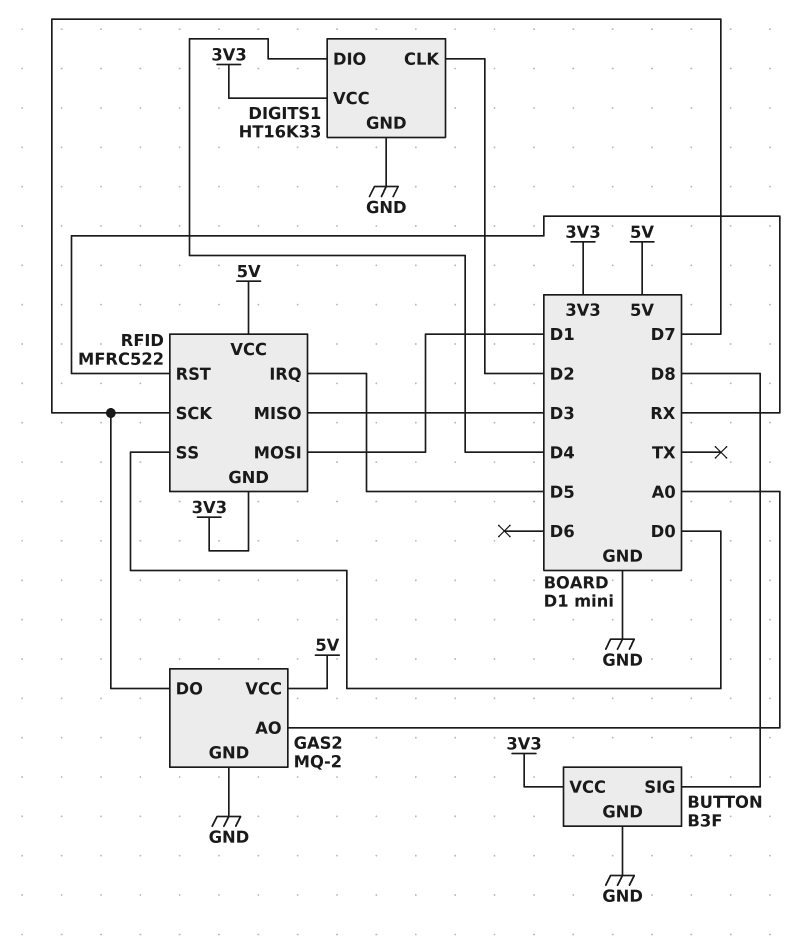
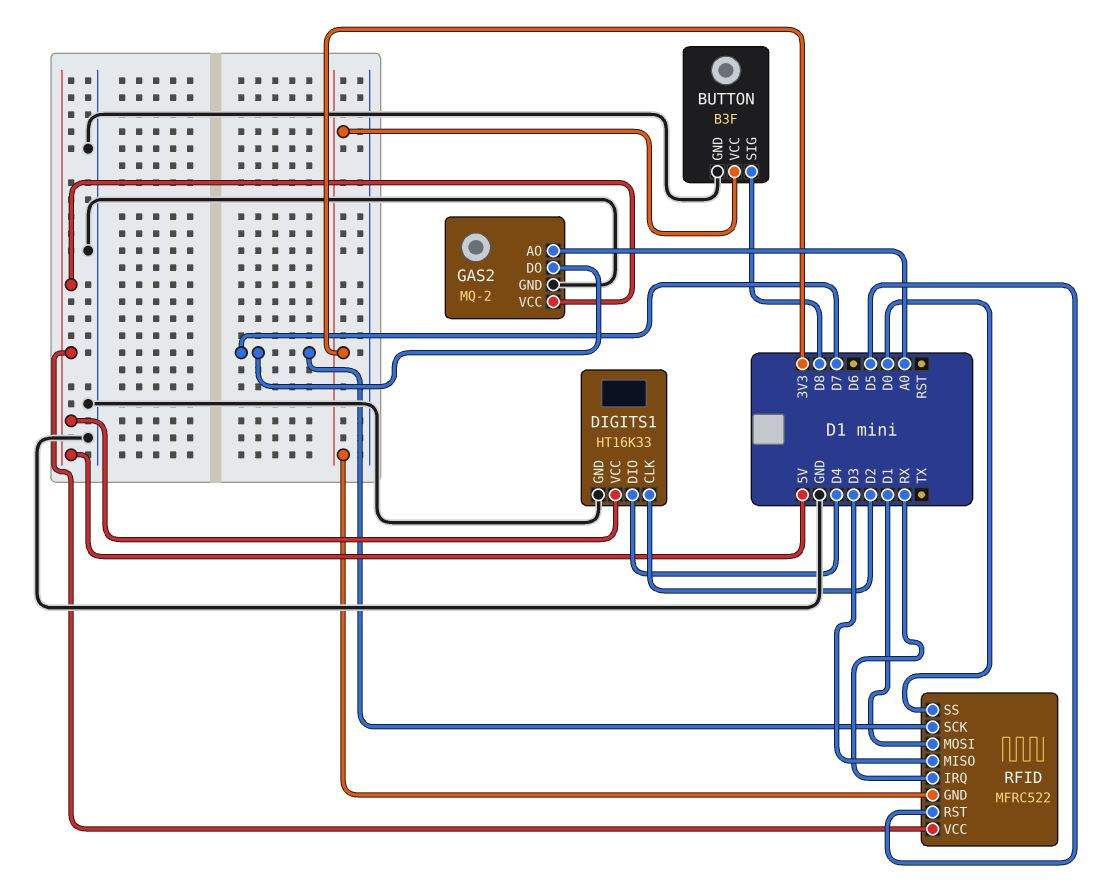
DIGITS1 pin VCC: 3V3 -> 5V
RFID pin IRQ: D5 -> RX
RFID pin RST: RX -> D5

